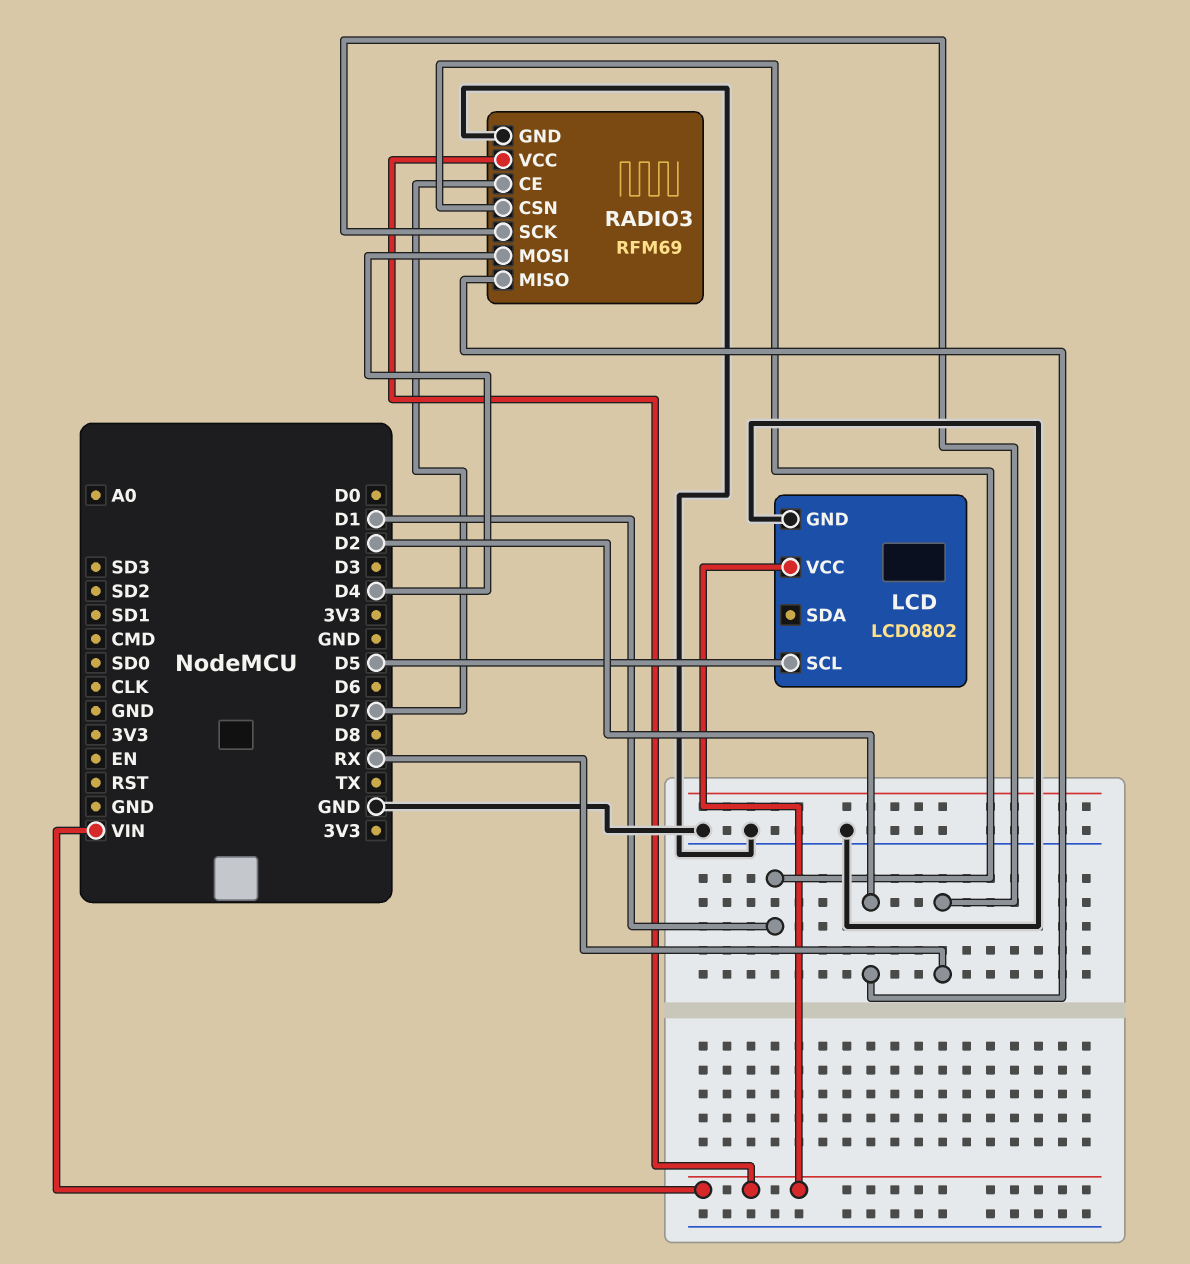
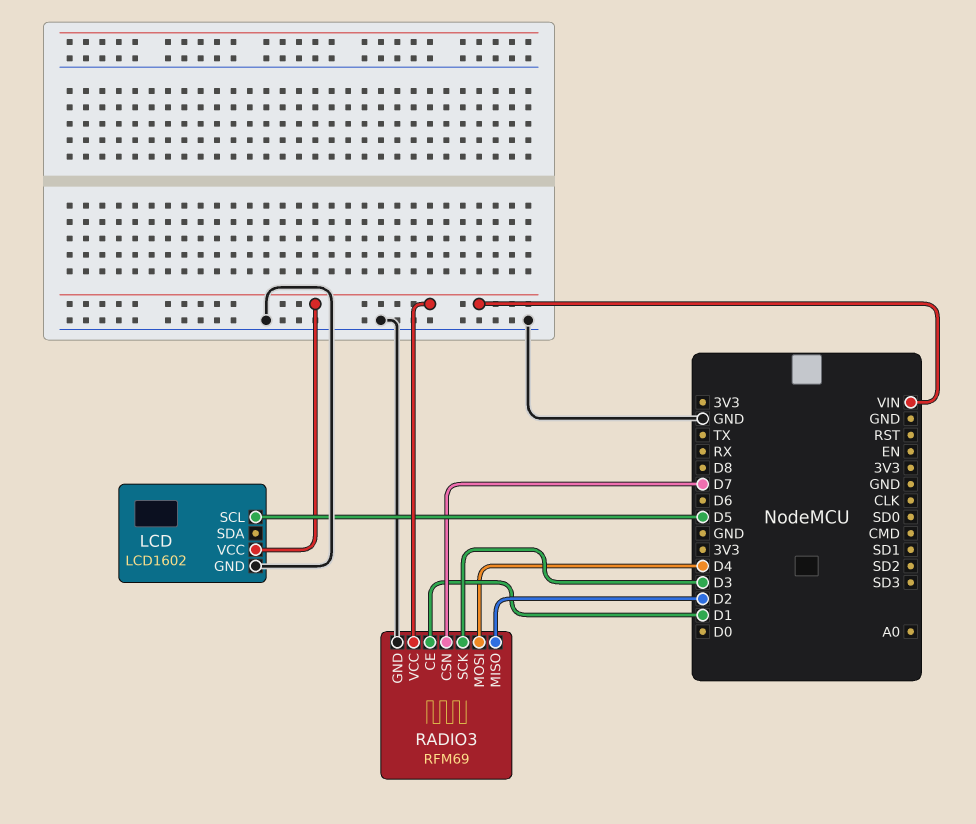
LCD: LCD0802 -> LCD1602
RADIO3 pin CE: D7 -> D1
RADIO3 pin CSN: D1 -> D7
RADIO3 pin SCK: RX -> D3

